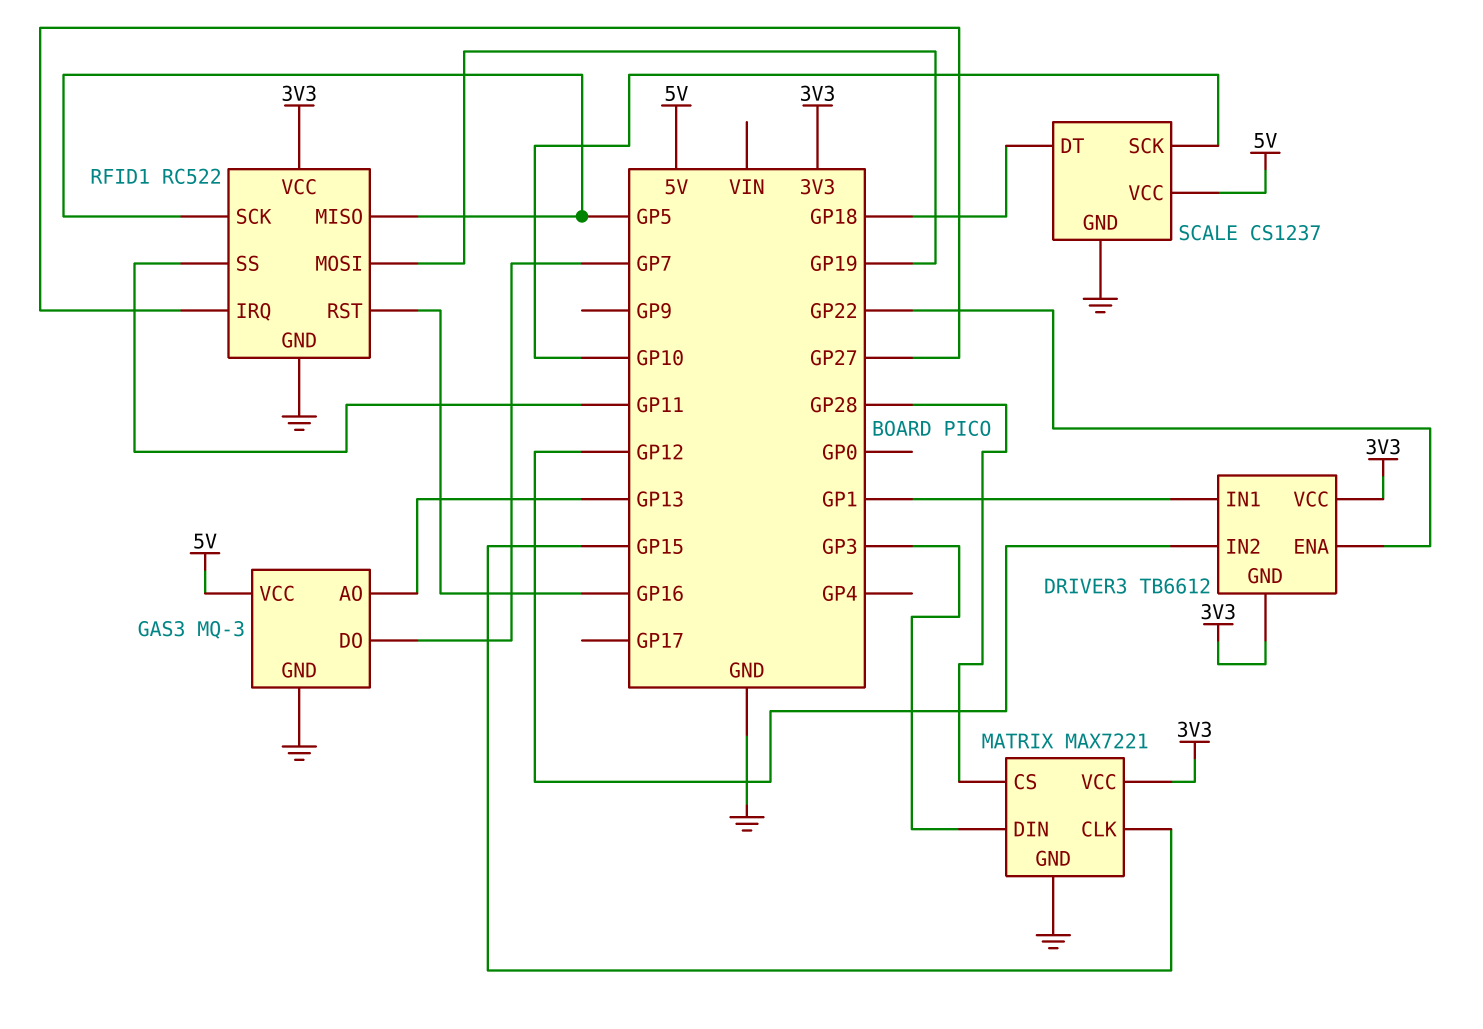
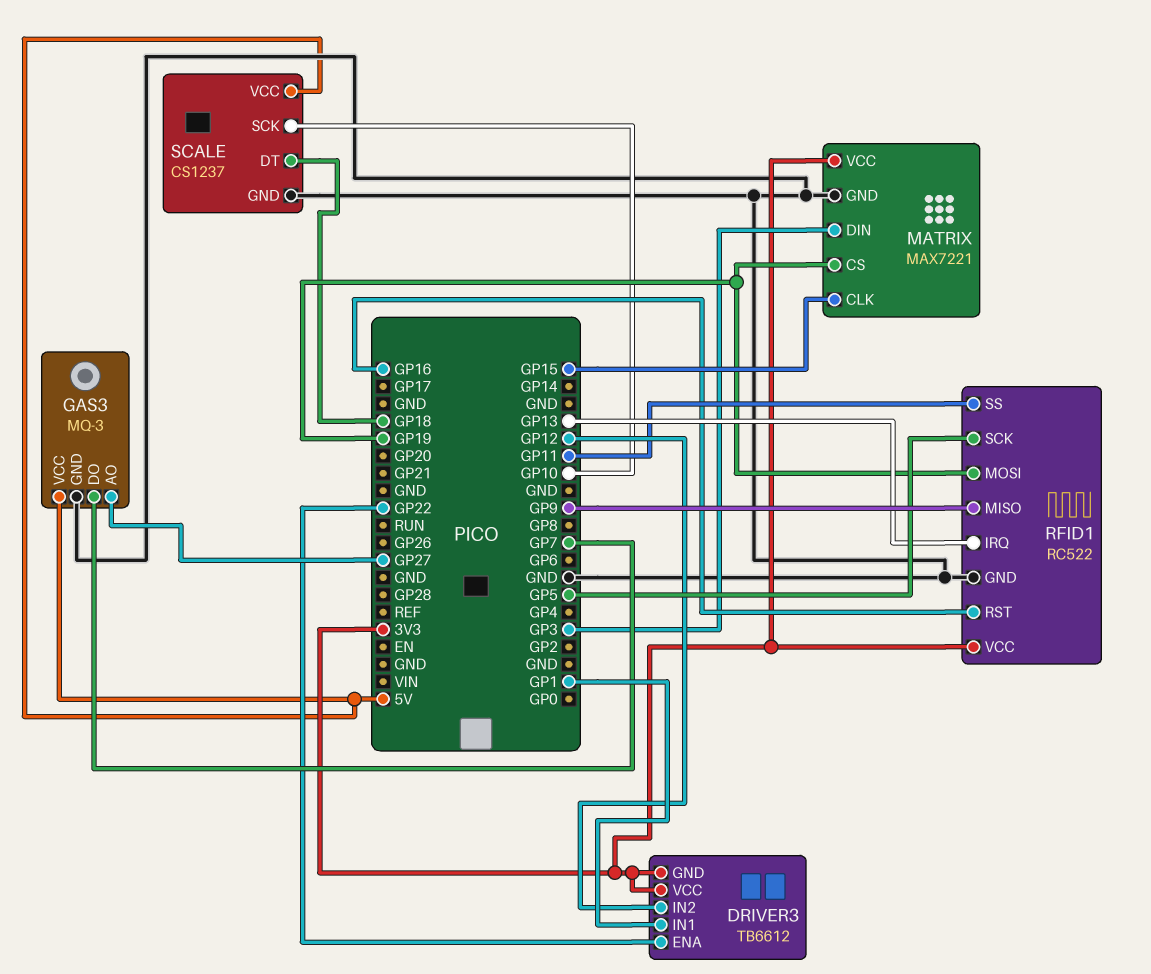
GAS3 pin AO: GP13 -> GP27
MATRIX pin CS: GP28 -> GP19
RFID1 pin IRQ: GP27 -> GP13
RFID1 pin MISO: GP5 -> GP9

